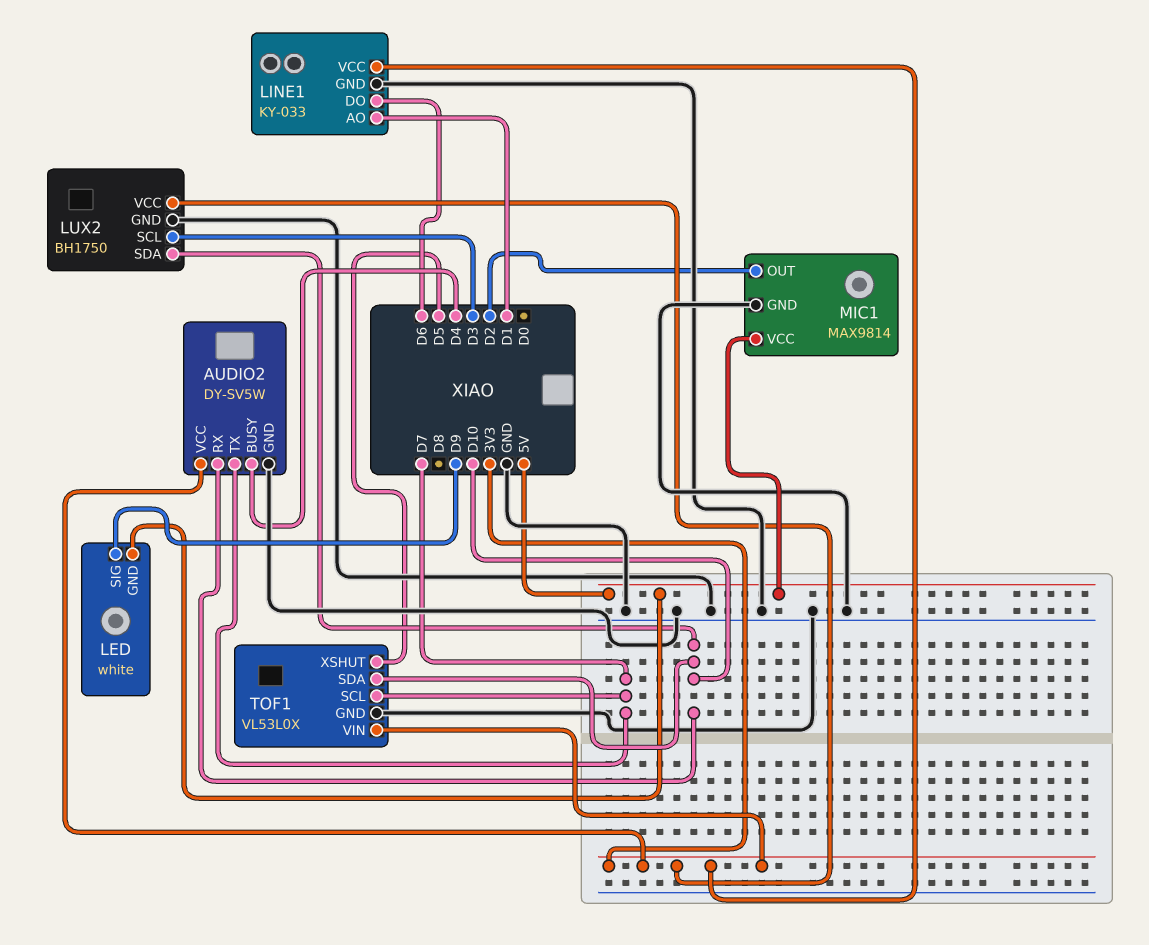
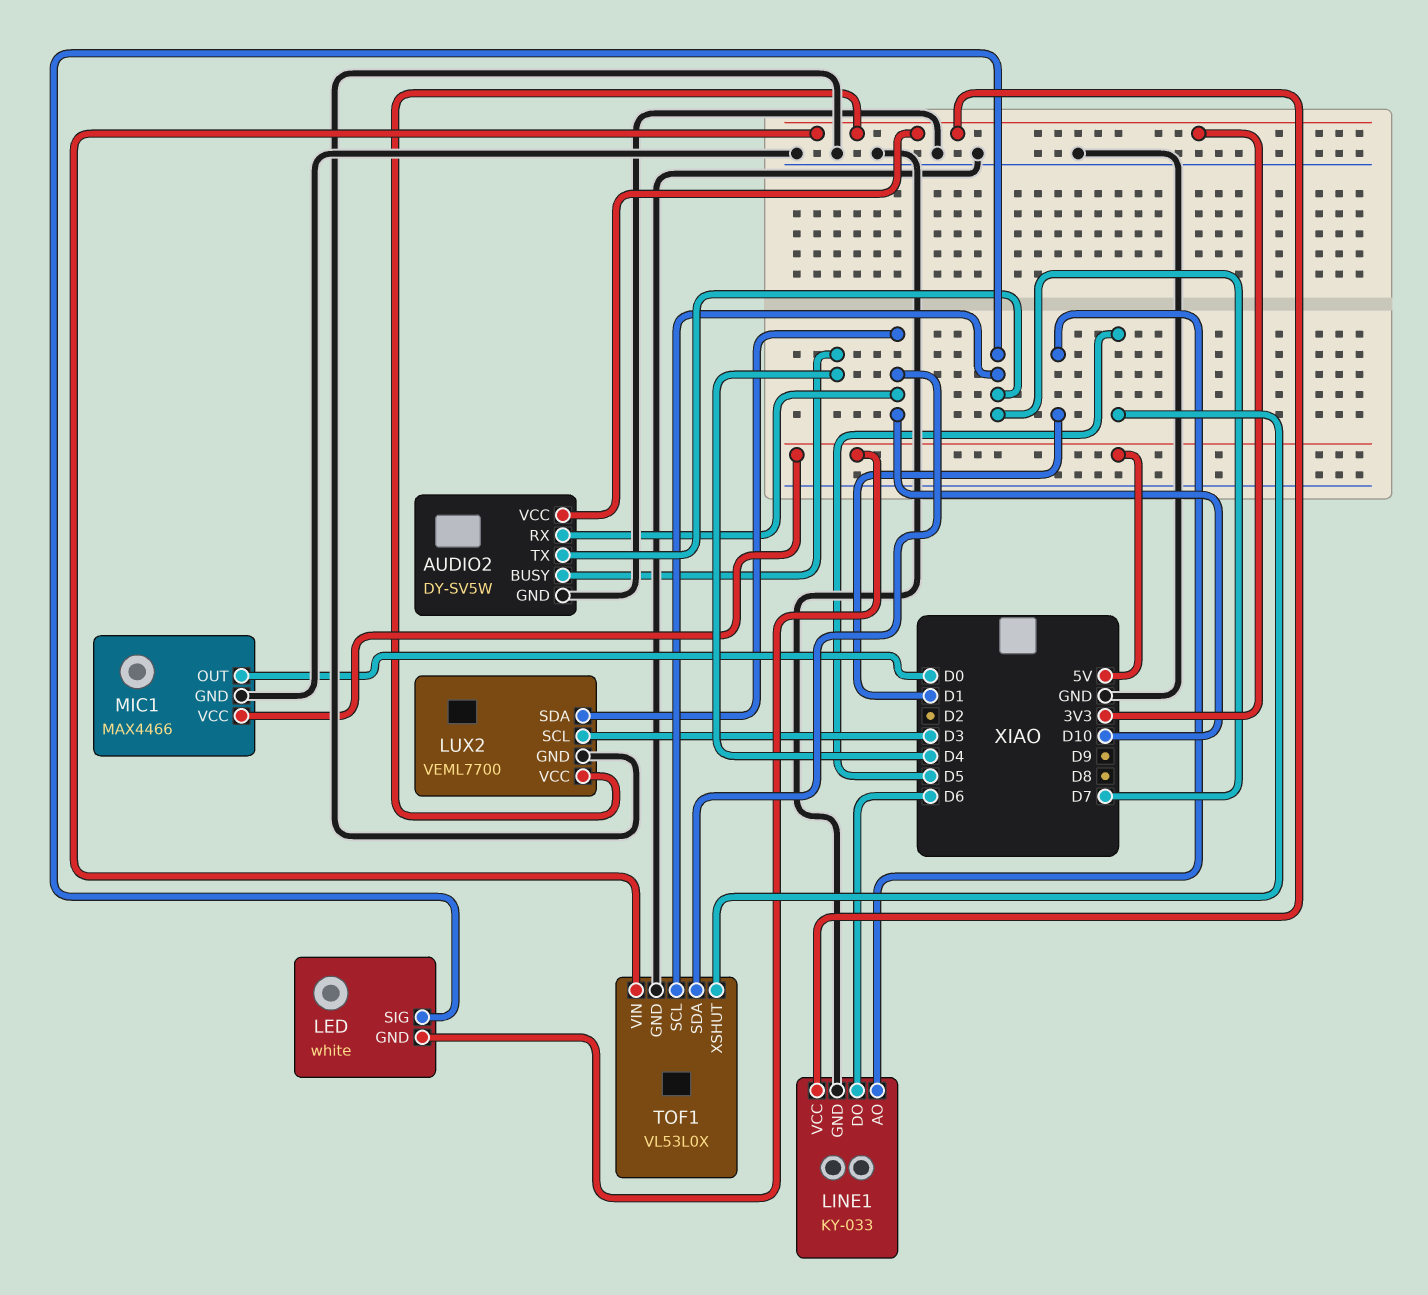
LED pin SIG: D9 -> D7
LUX2: BH1750 -> VEML7700
MIC1: MAX9814 -> MAX4466
MIC1 pin OUT: D2 -> D0

